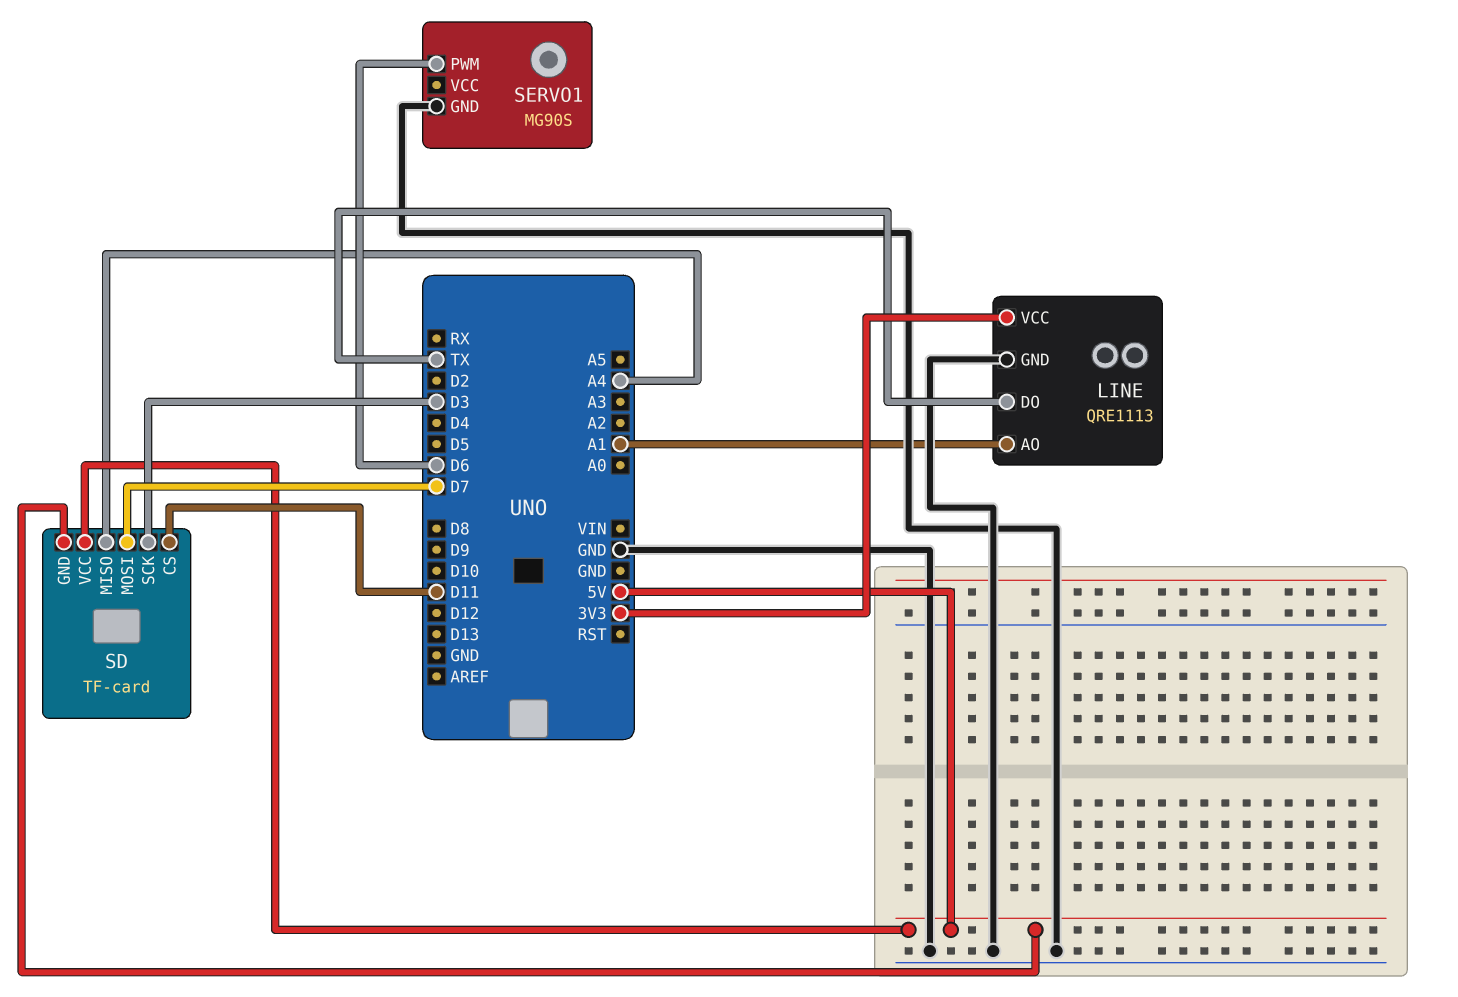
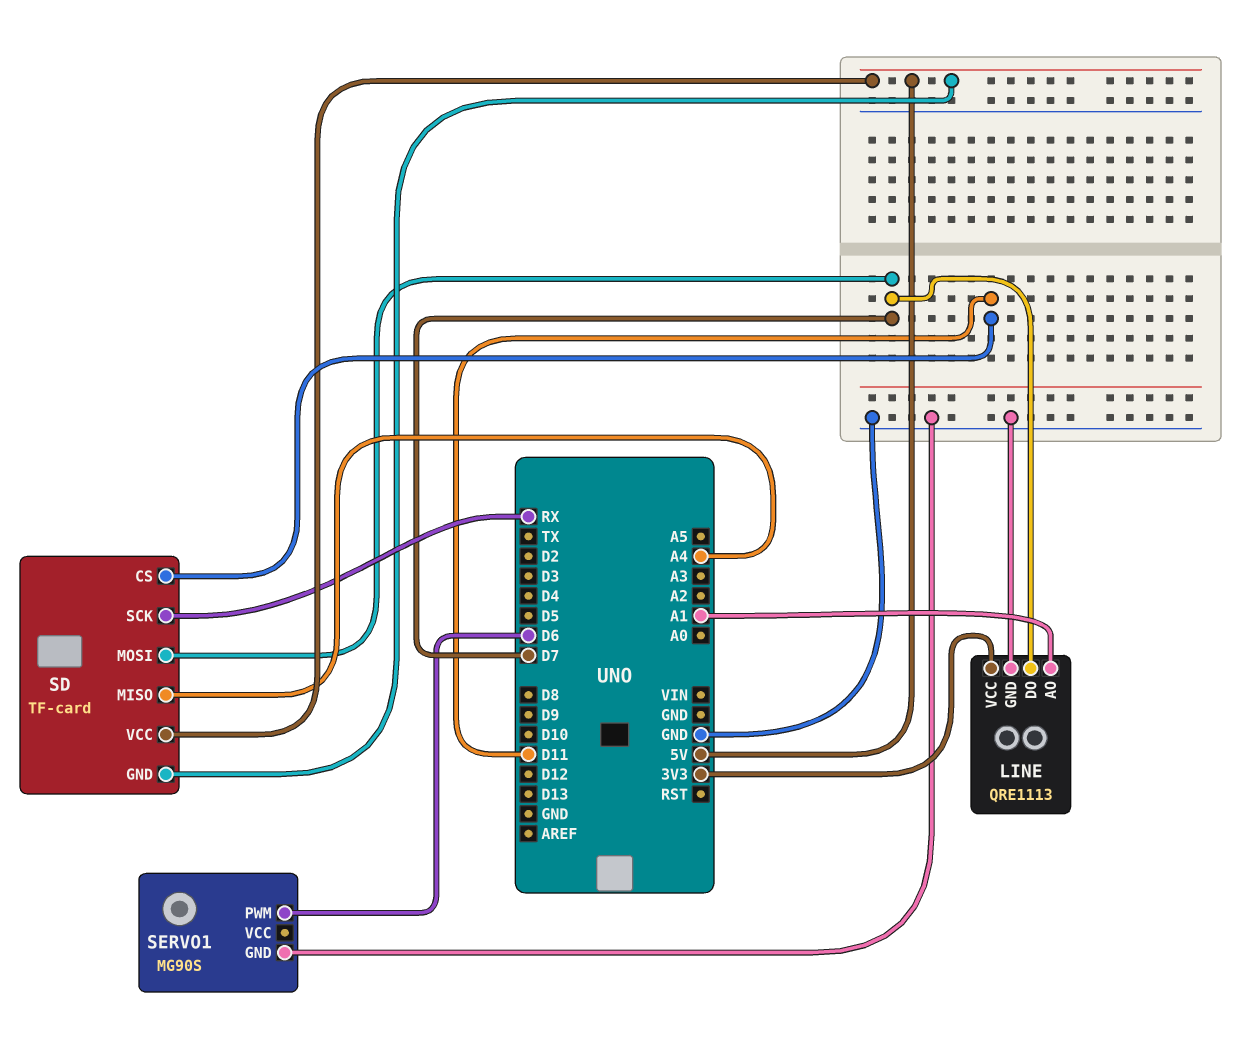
LINE pin DO: TX -> D7
SD pin SCK: D3 -> RX

